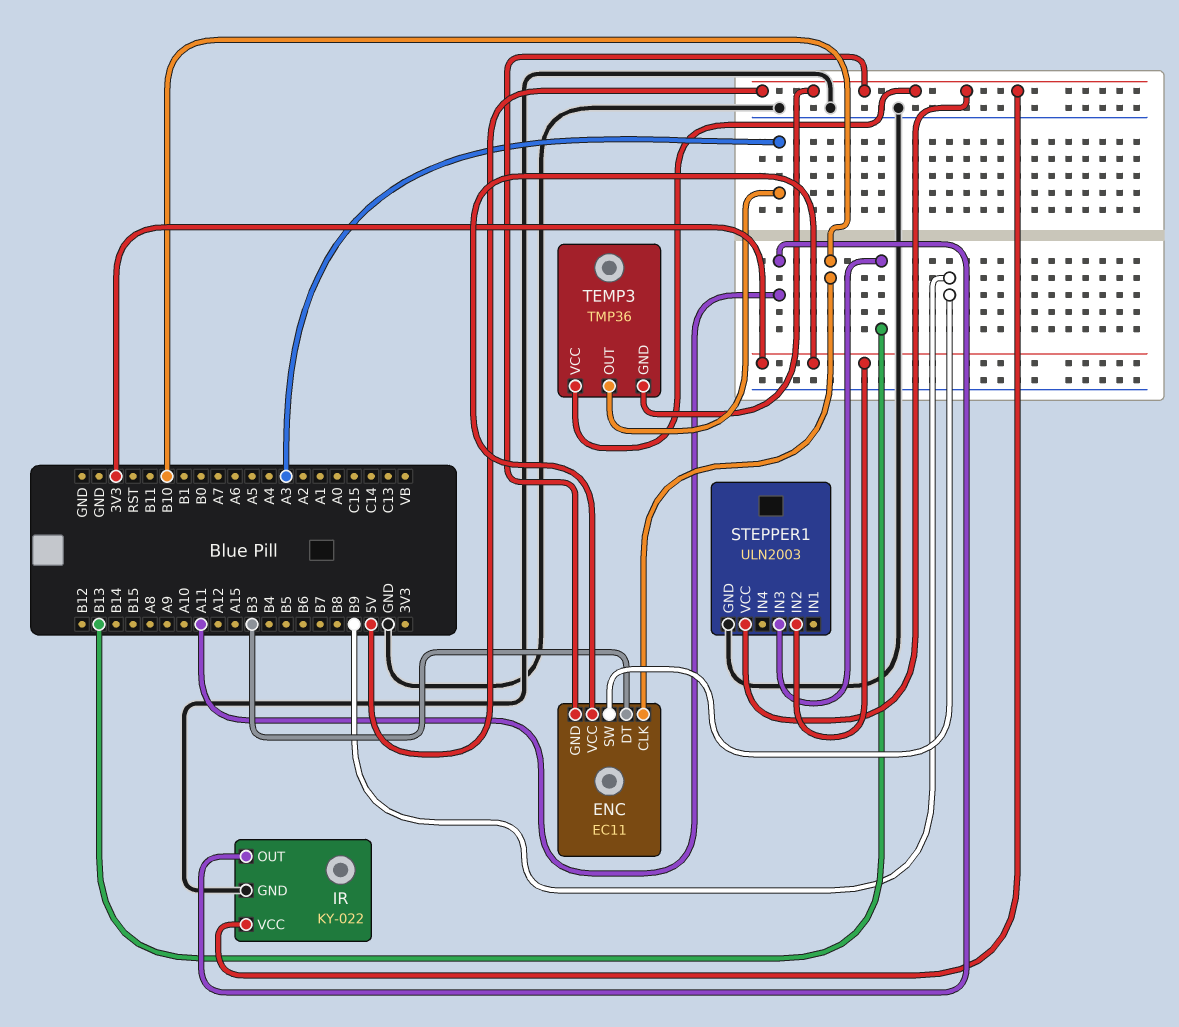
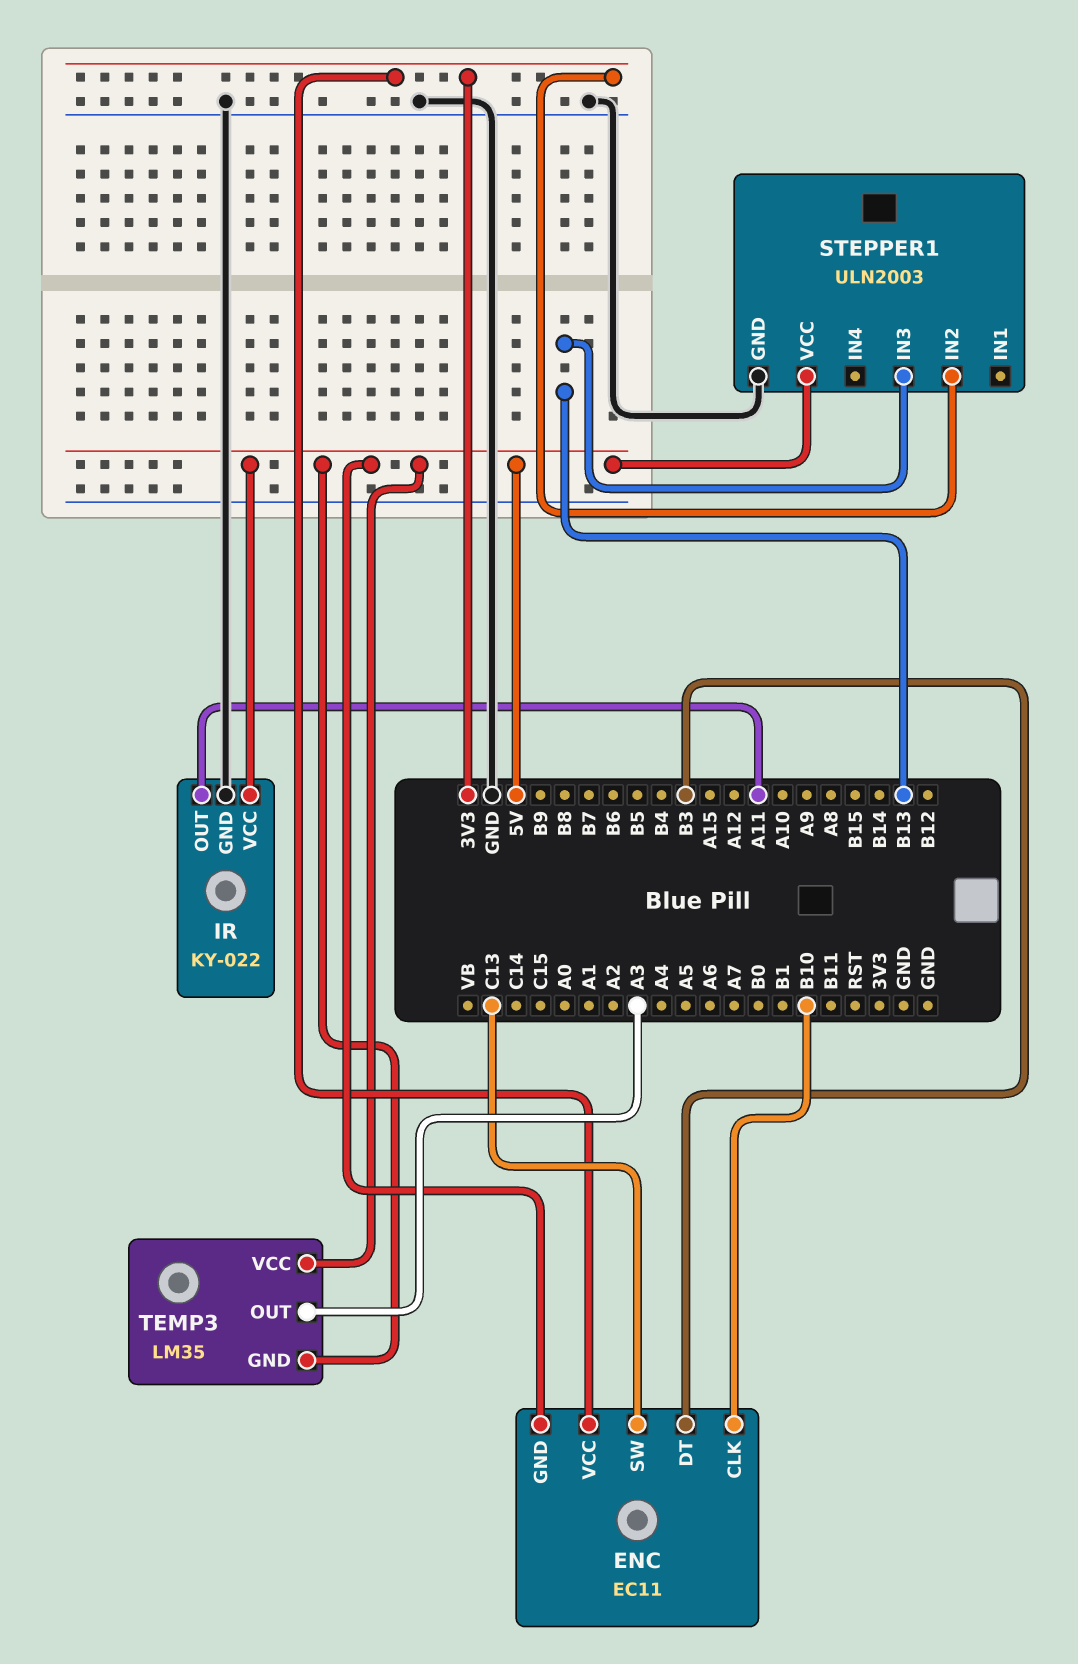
ENC pin SW: B9 -> C13
TEMP3: TMP36 -> LM35

